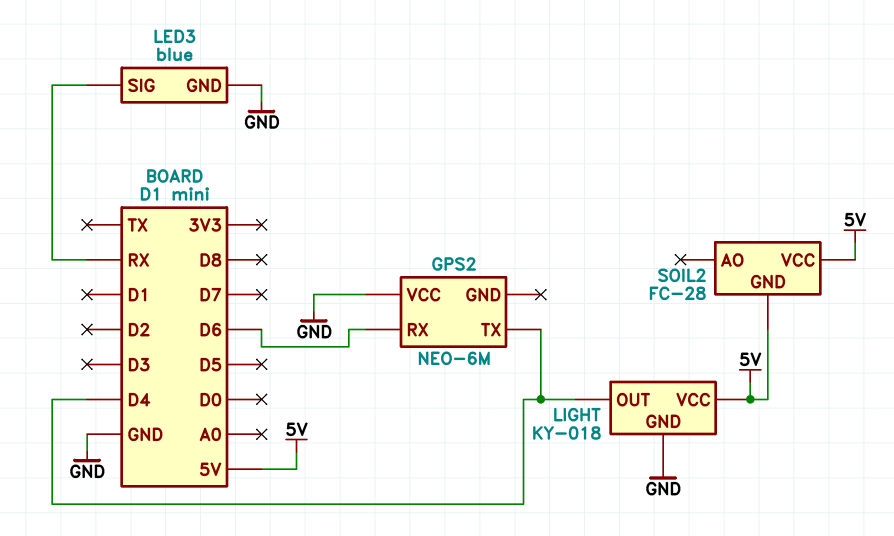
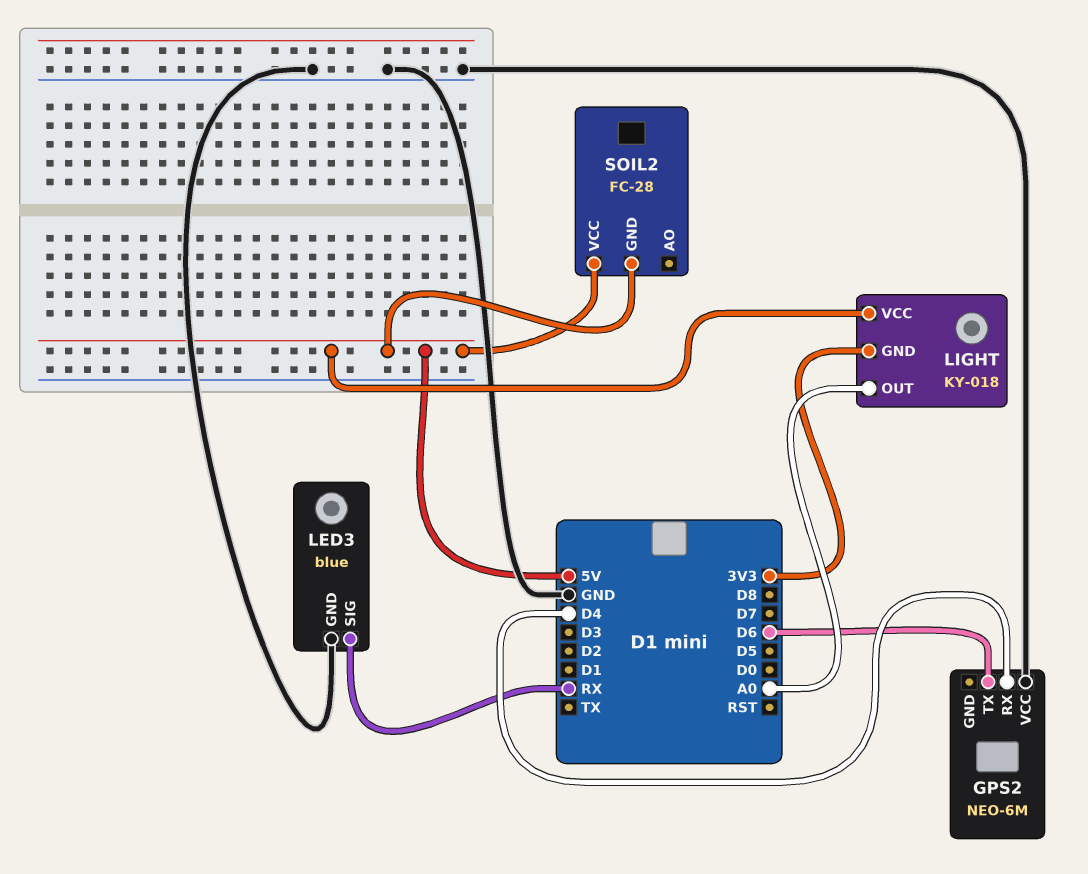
GPS2 pin RX: D6 -> D4
GPS2 pin TX: D4 -> D6
LIGHT pin GND: GND -> 3V3
LIGHT pin OUT: D4 -> A0

